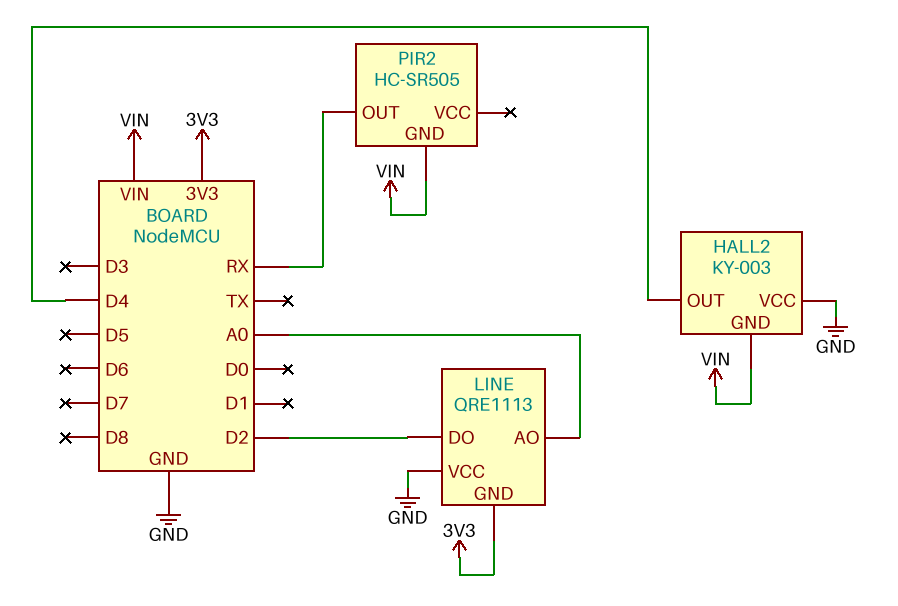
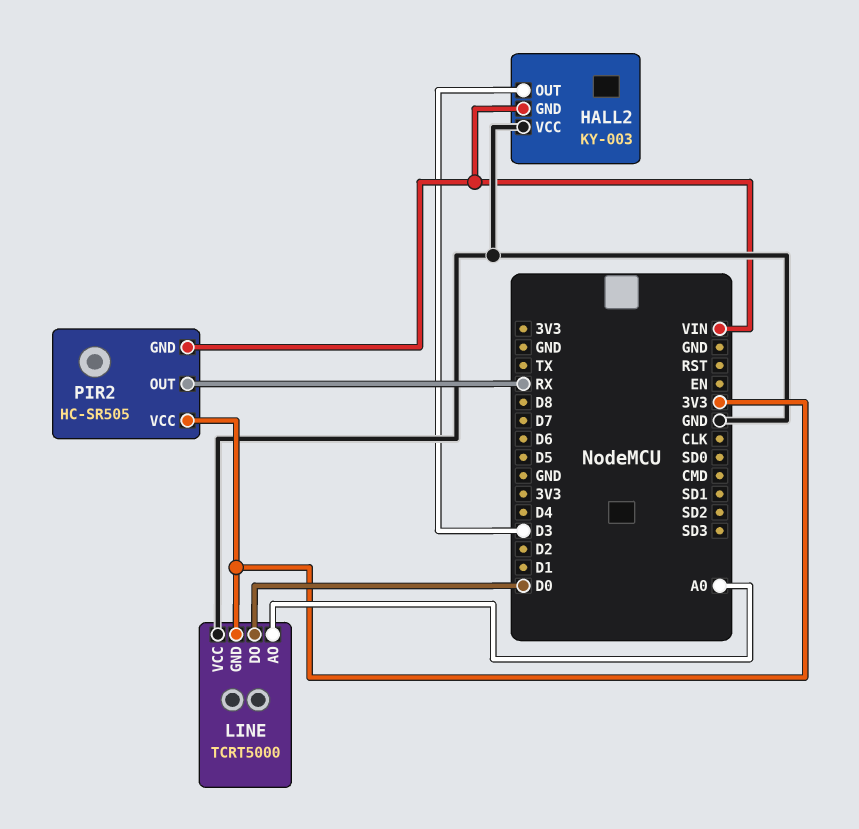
HALL2 pin OUT: D4 -> D3
LINE: QRE1113 -> TCRT5000
LINE pin DO: D2 -> D0
PIR2 pin VCC: none -> 3V3

